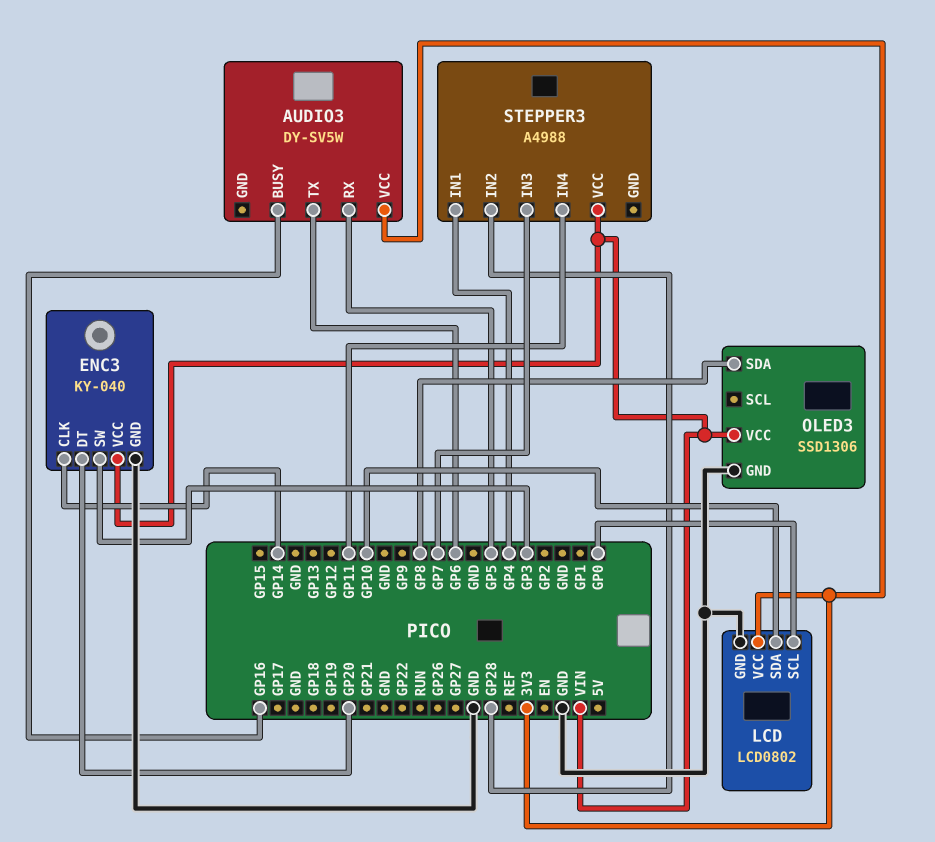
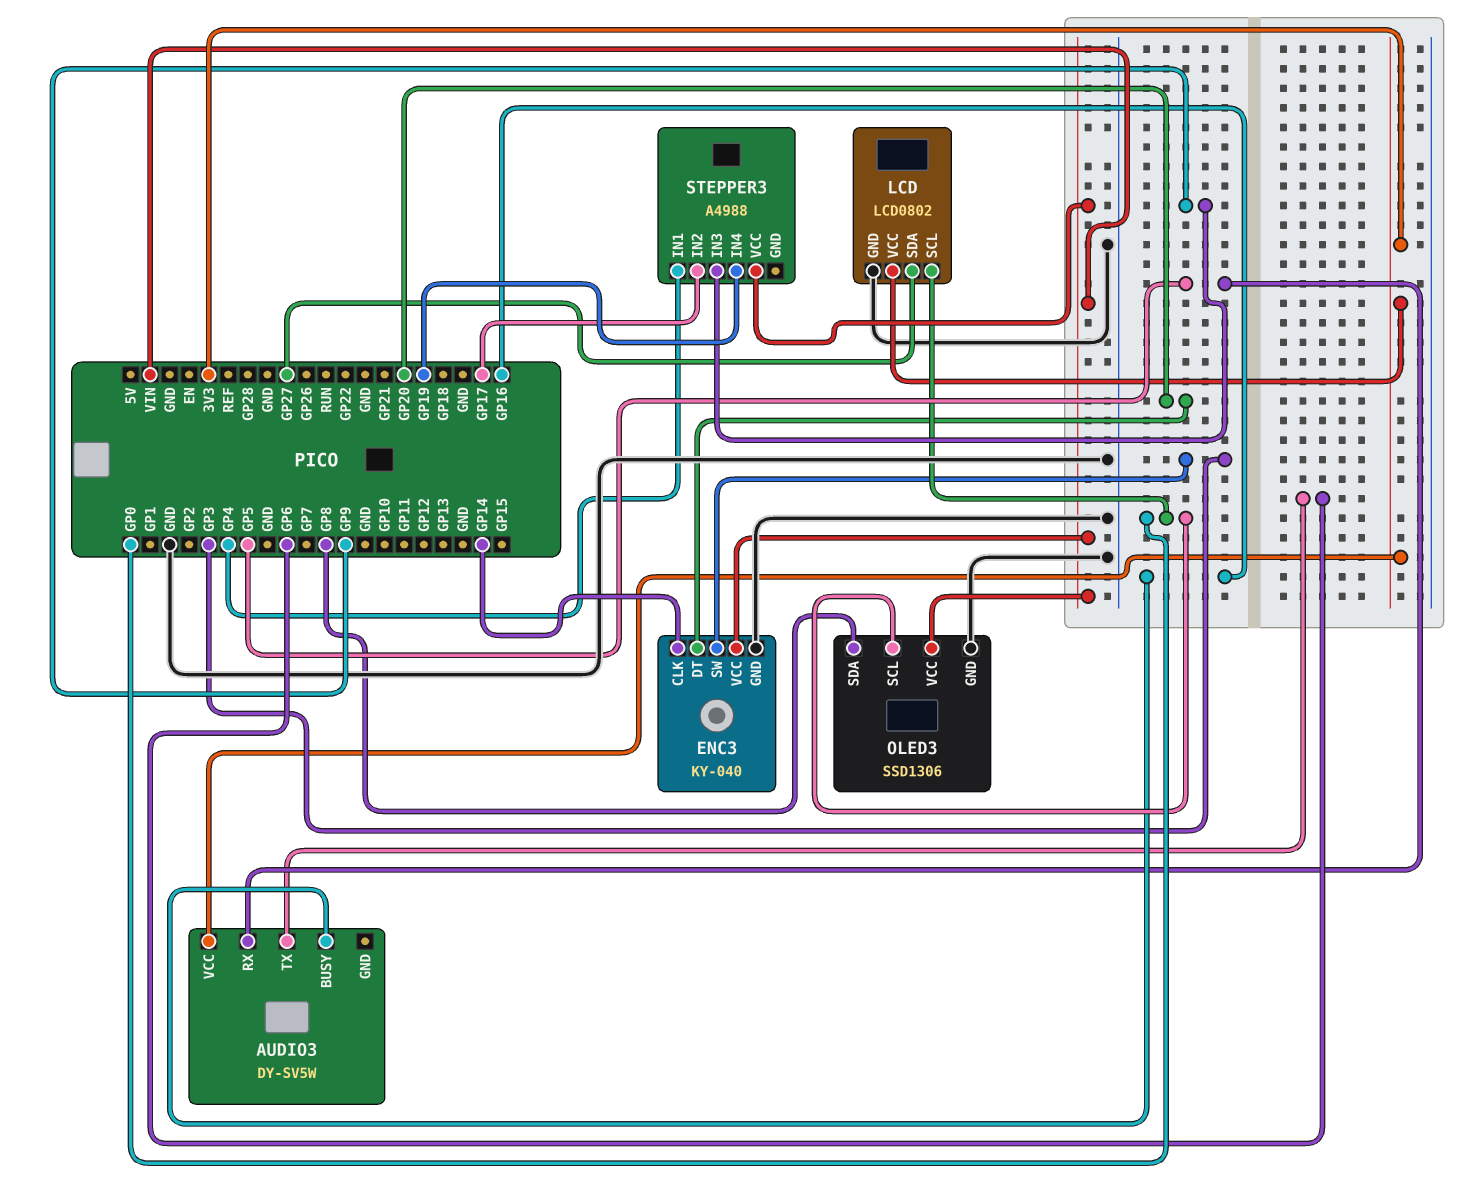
LCD pin SDA: GP10 -> GP27
OLED3 pin SCL: none -> GP0
STEPPER3 pin IN2: GP28 -> GP17
STEPPER3 pin IN3: GP7 -> GP9
STEPPER3 pin IN4: GP11 -> GP19

